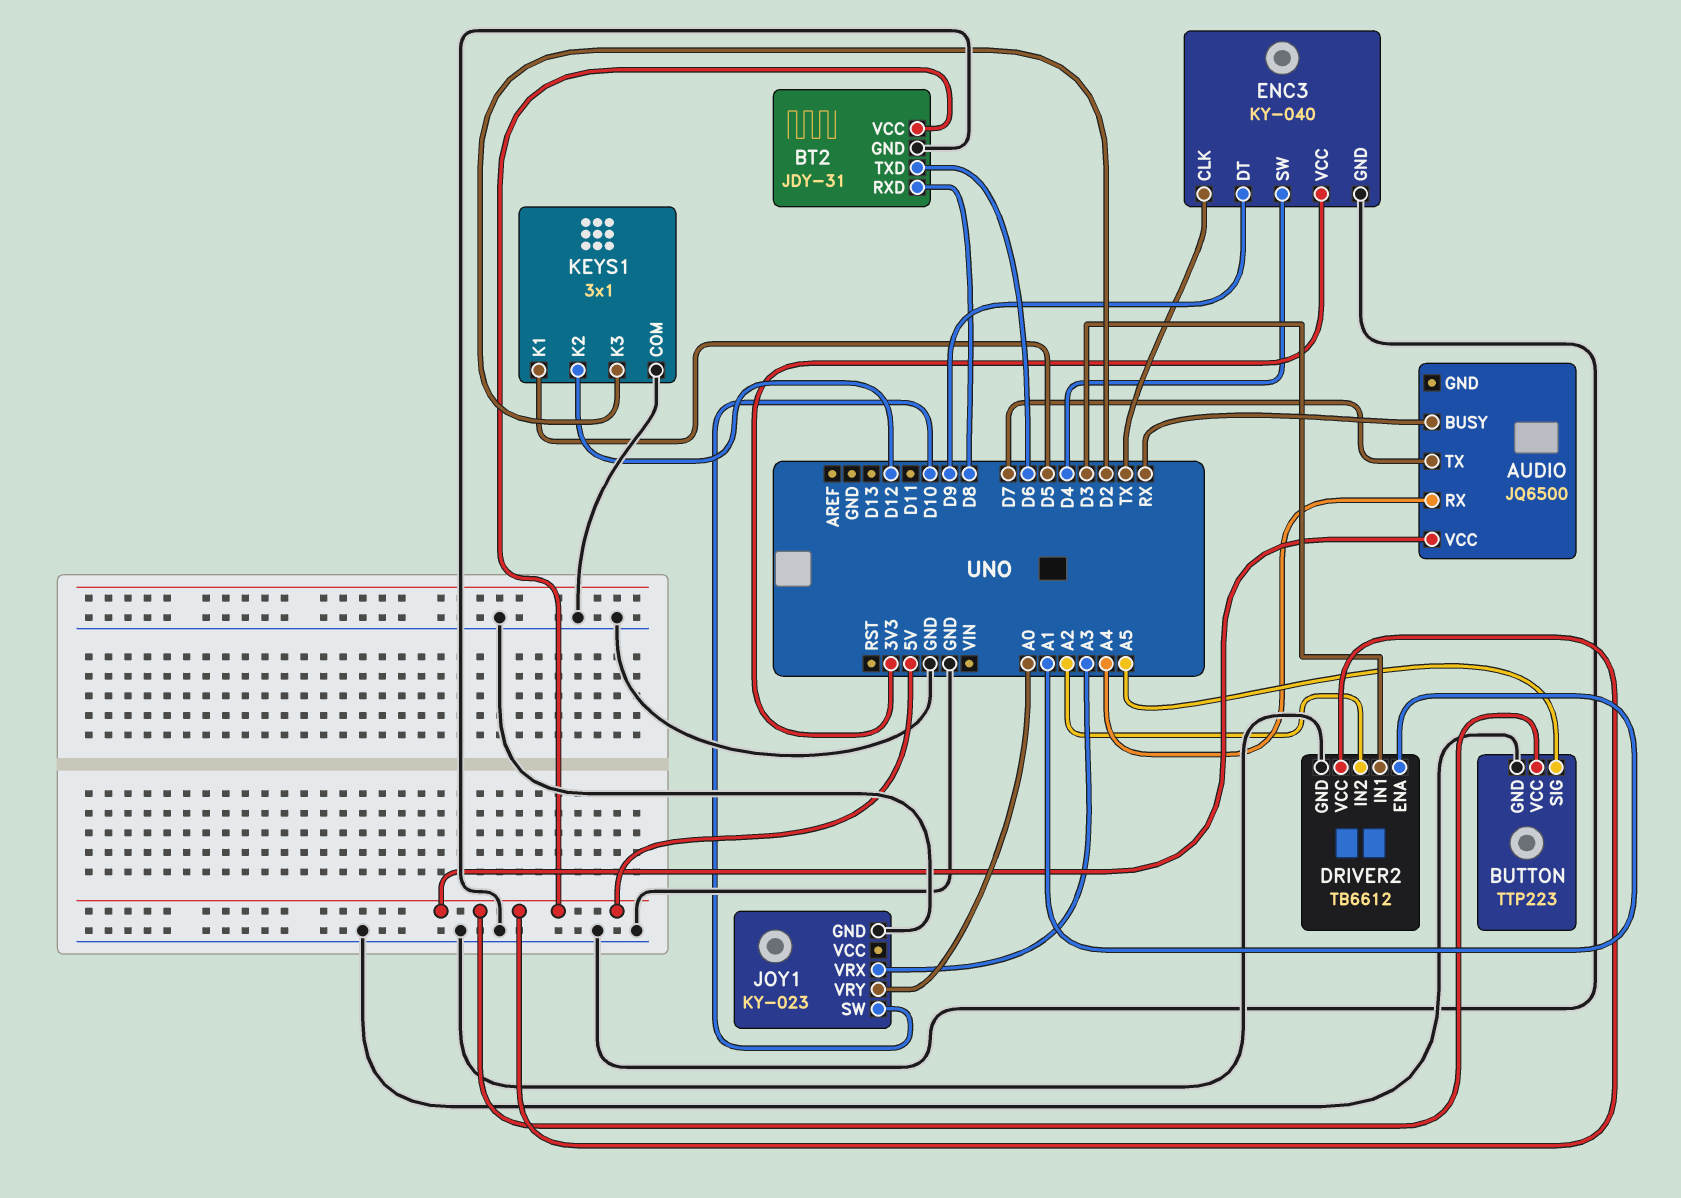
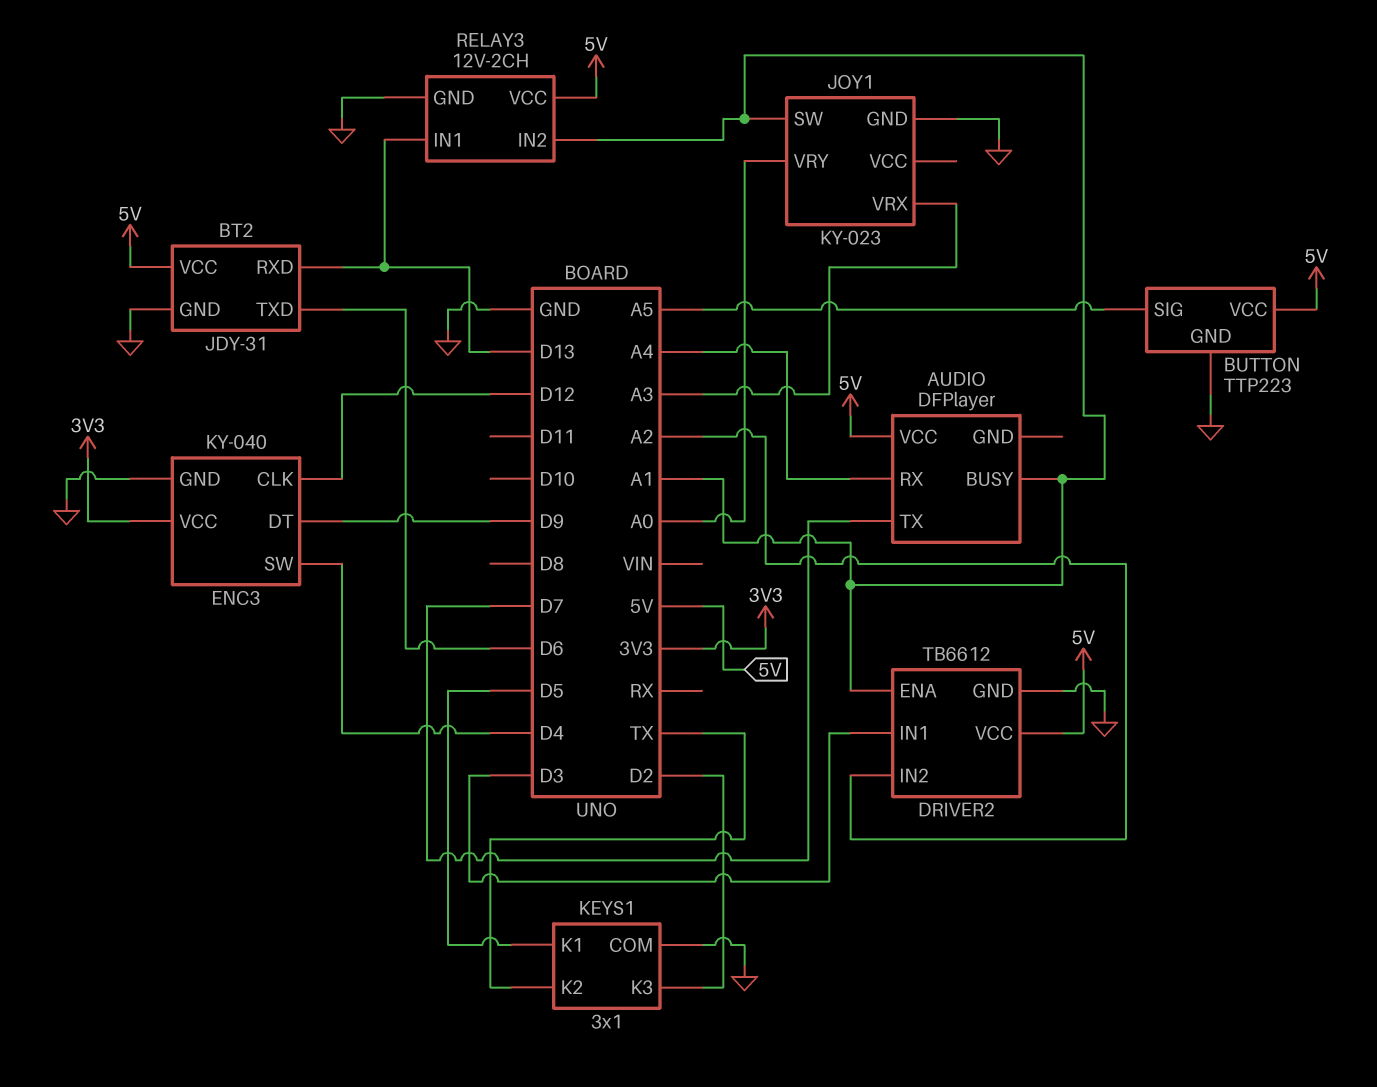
AUDIO: JQ6500 -> DFPlayer
AUDIO pin BUSY: RX -> A1
BT2 pin RXD: D8 -> D13
ENC3 pin CLK: TX -> D12
JOY1 pin SW: D10 -> A1
KEYS1 pin K2: D12 -> TX
RELAY3: none -> 12V-2CH
RELAY3 pin GND: none -> GND
RELAY3 pin IN1: none -> D13
RELAY3 pin IN2: none -> A1
RELAY3 pin VCC: none -> 5V

